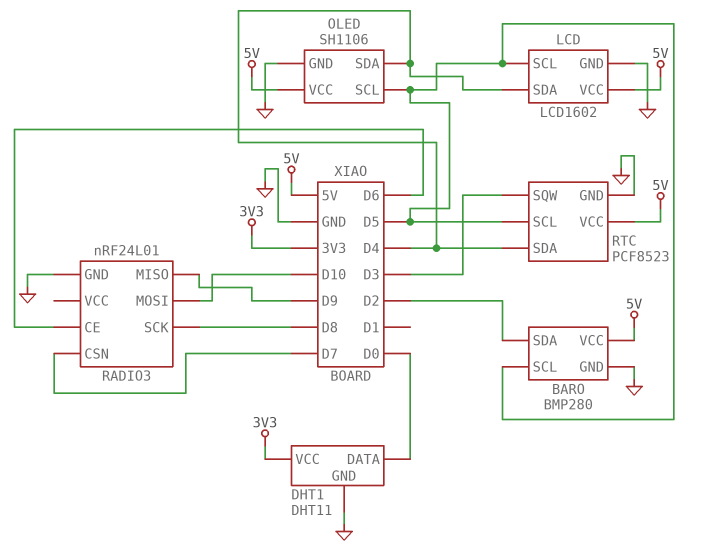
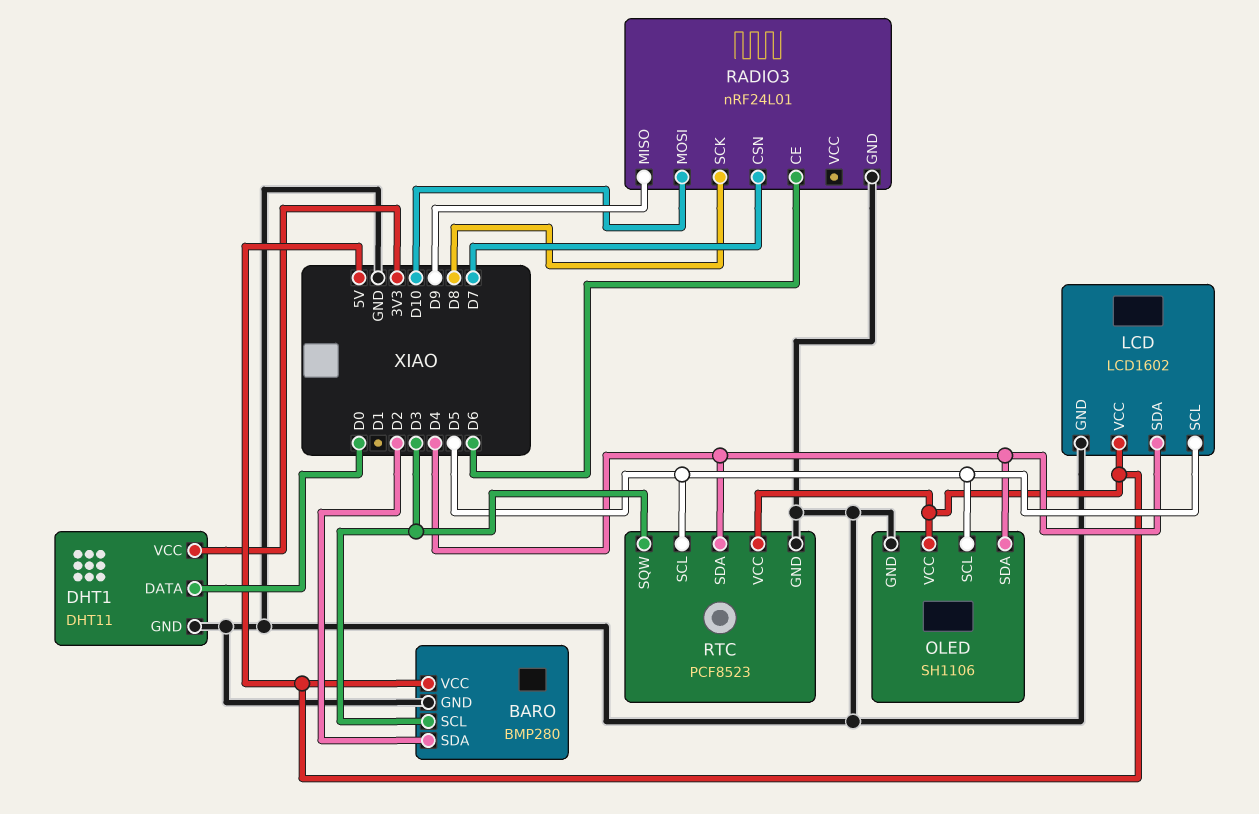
BARO pin SCL: D5 -> D3

